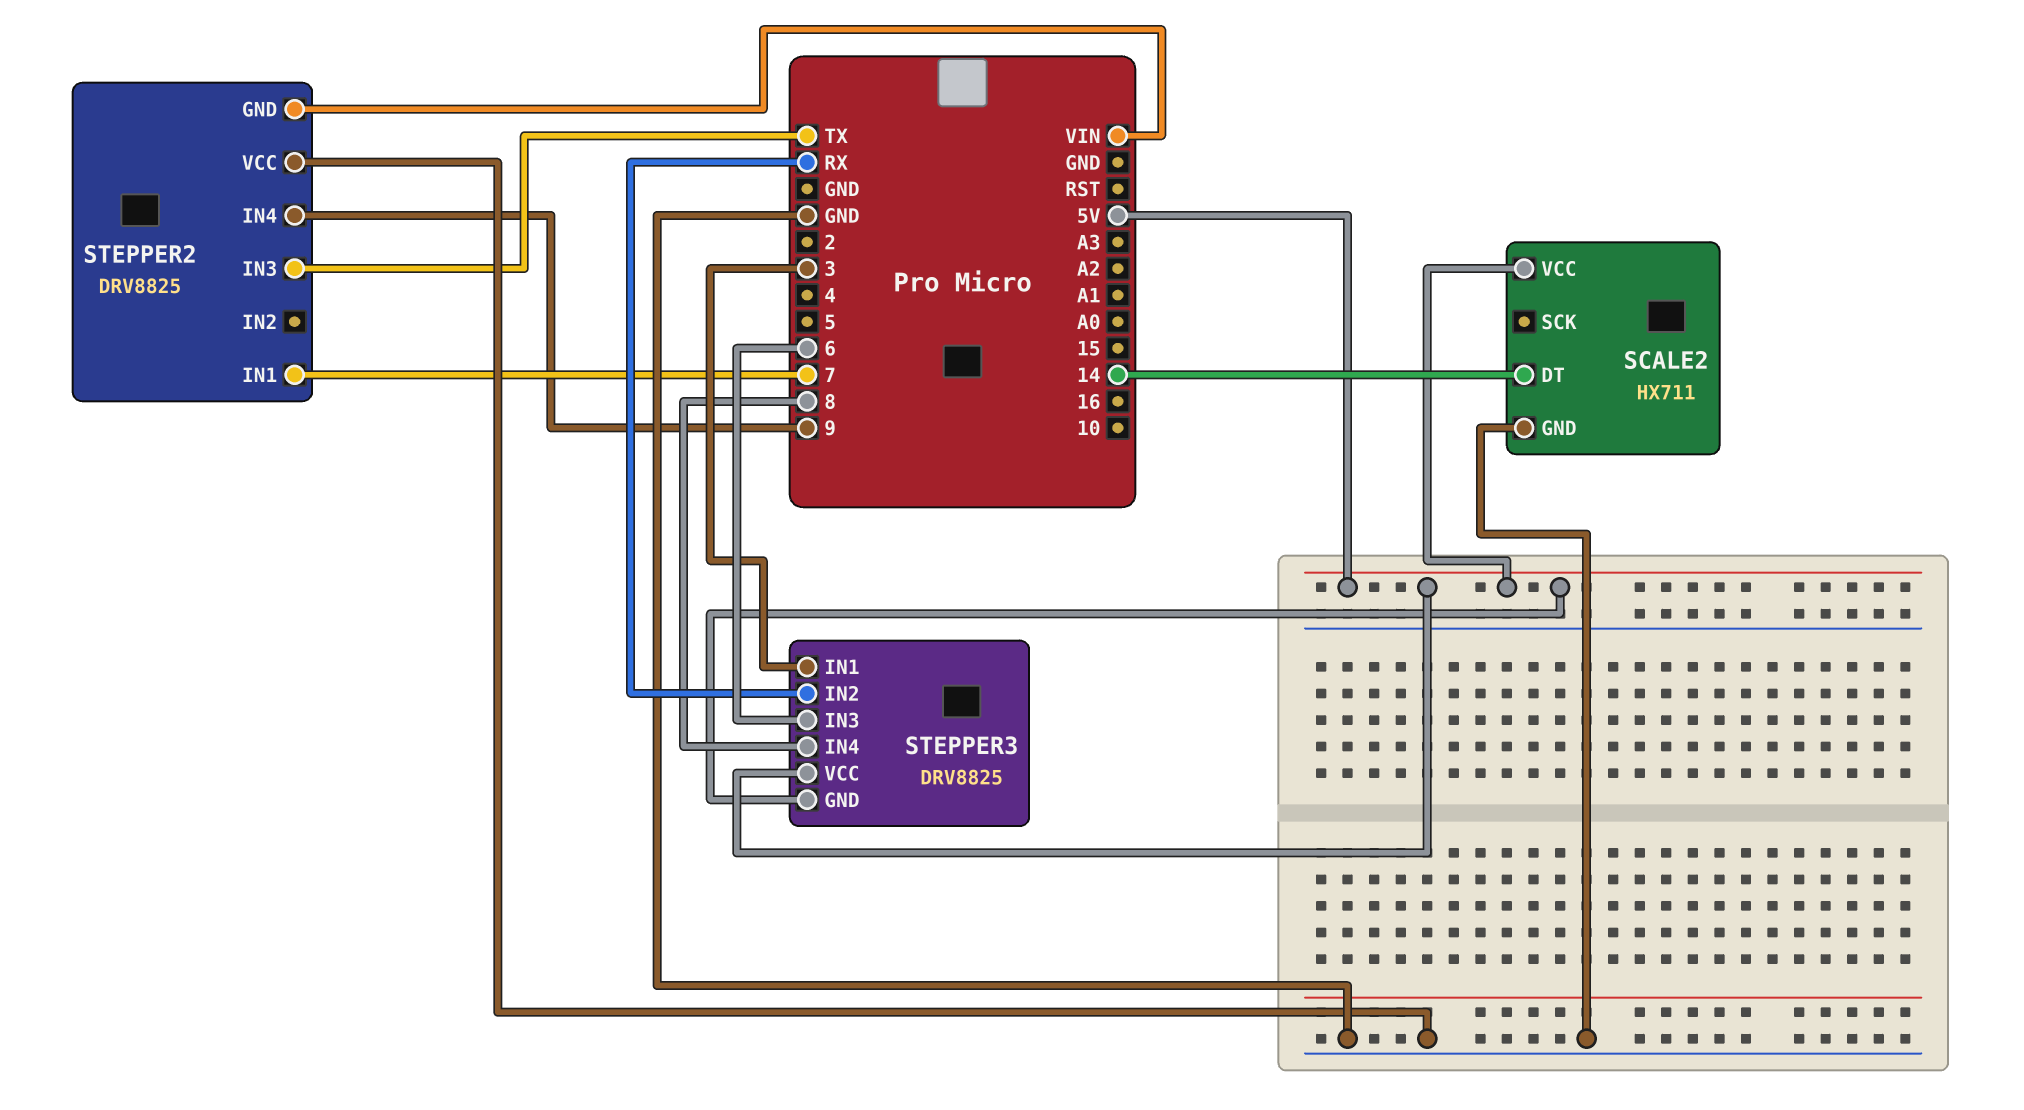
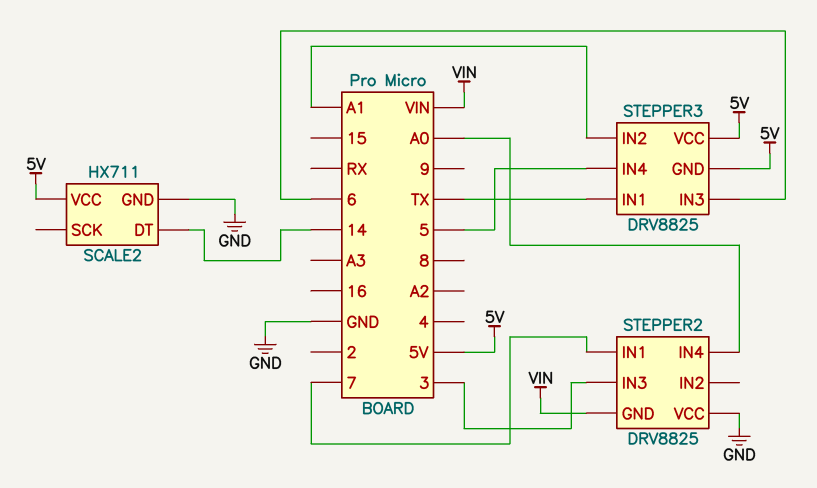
STEPPER2 pin IN3: TX -> 3
STEPPER2 pin IN4: 9 -> A0
STEPPER3 pin IN1: 3 -> TX
STEPPER3 pin IN2: RX -> A1
STEPPER3 pin IN4: 8 -> 5

